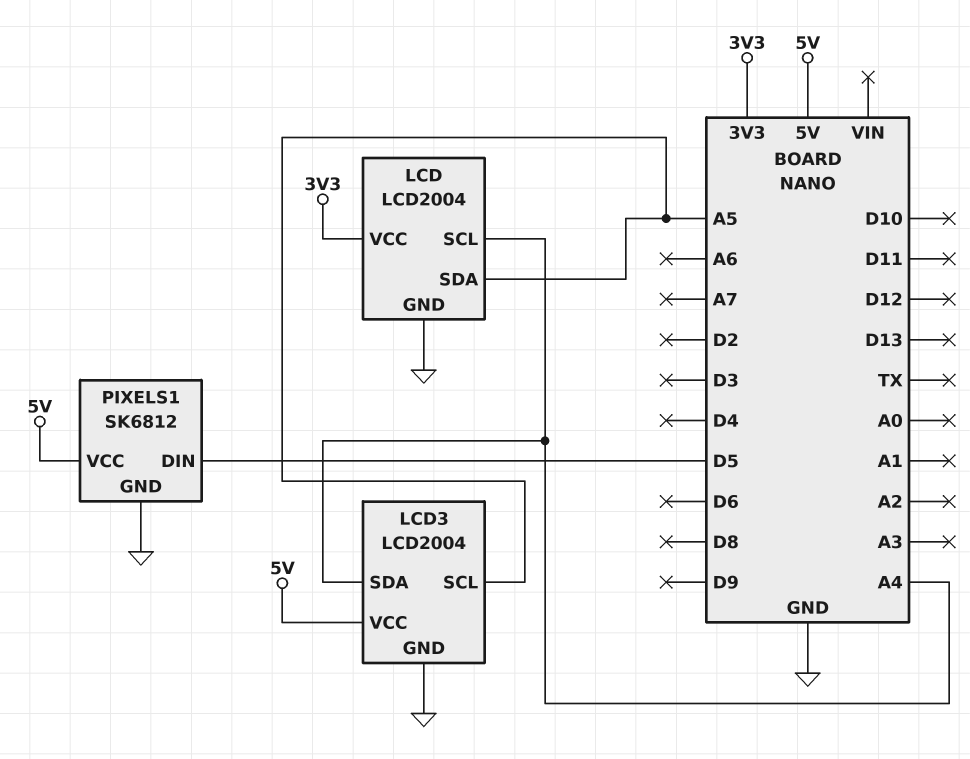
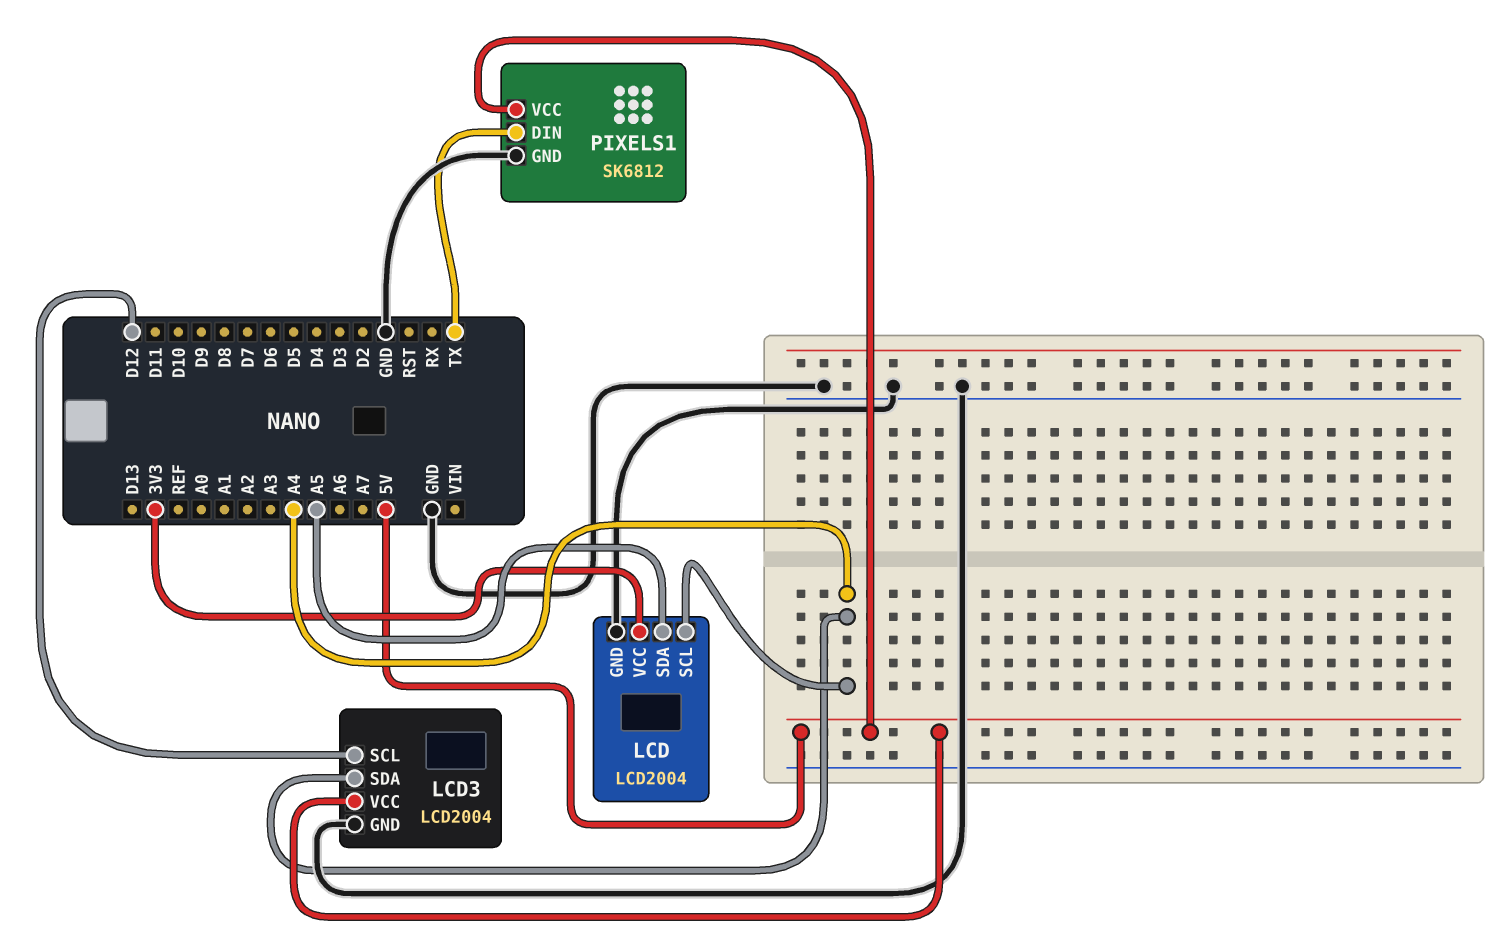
LCD3 pin SCL: A5 -> D12
PIXELS1 pin DIN: D5 -> TX

